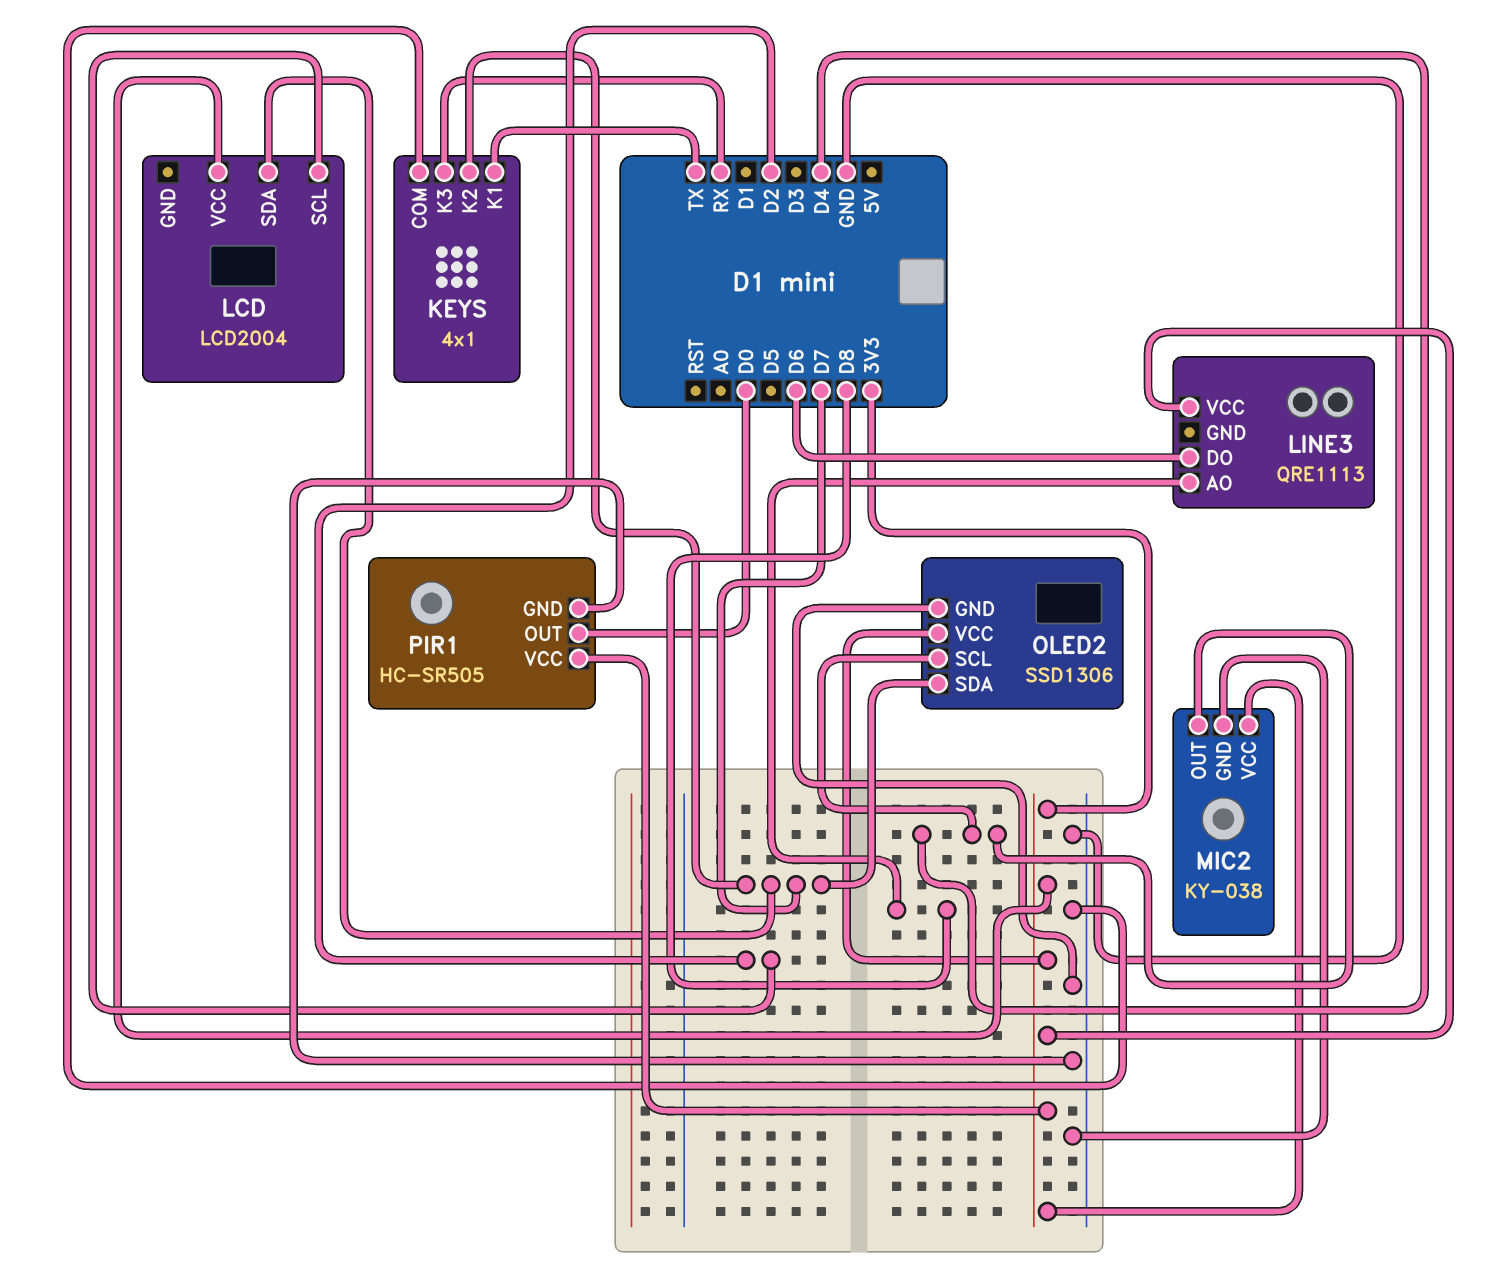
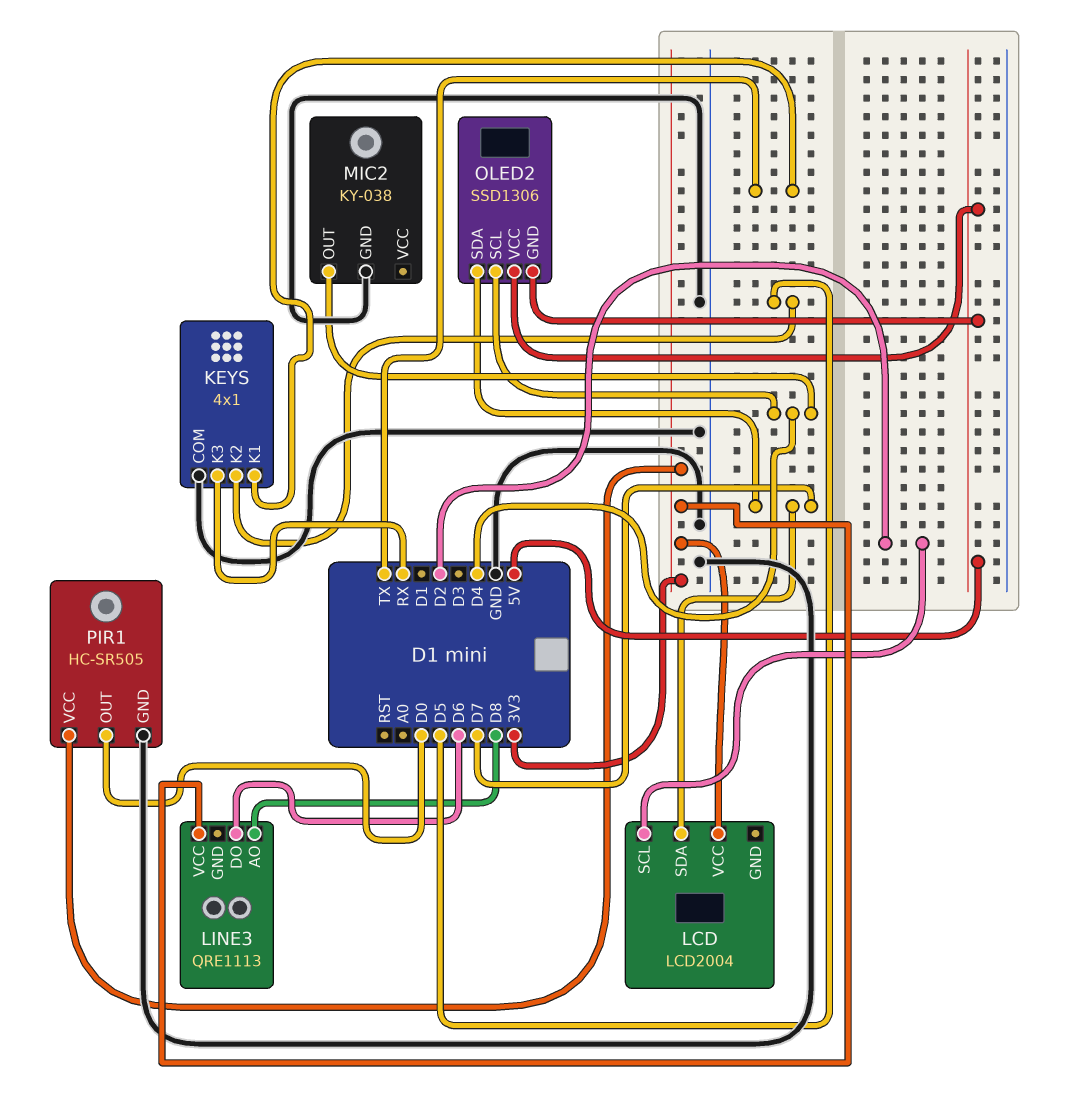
KEYS pin K2: D7 -> D5
MIC2 pin VCC: 3V3 -> none
OLED2 pin GND: GND -> 5V
OLED2 pin VCC: 3V3 -> 5V

